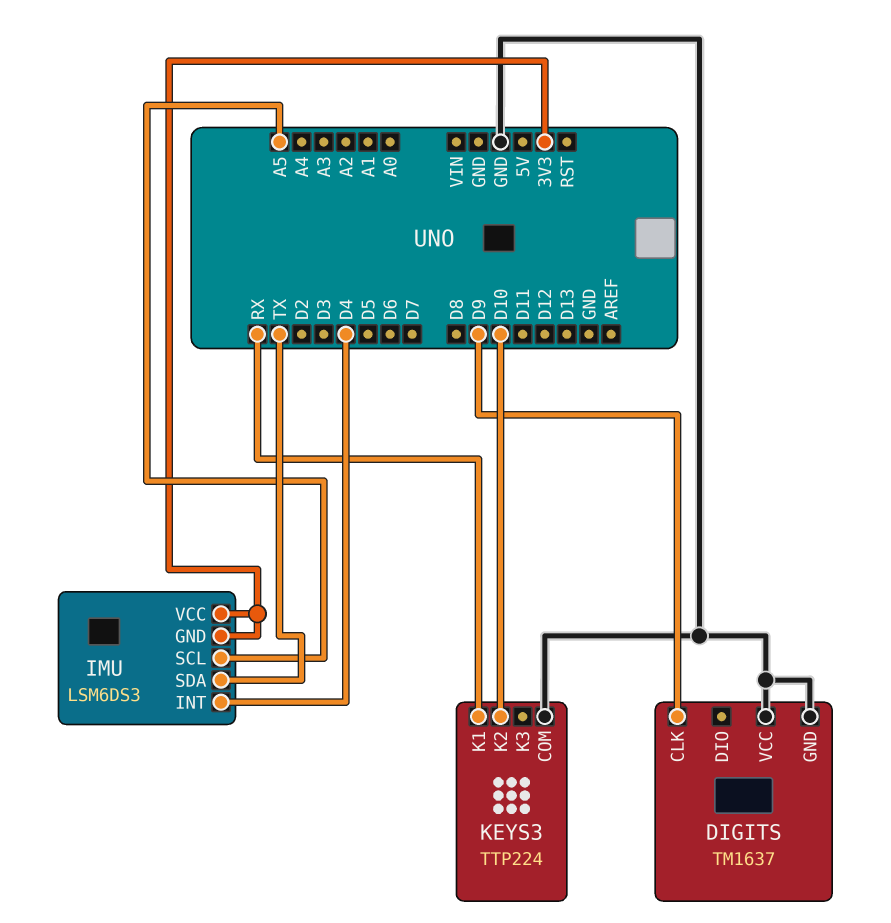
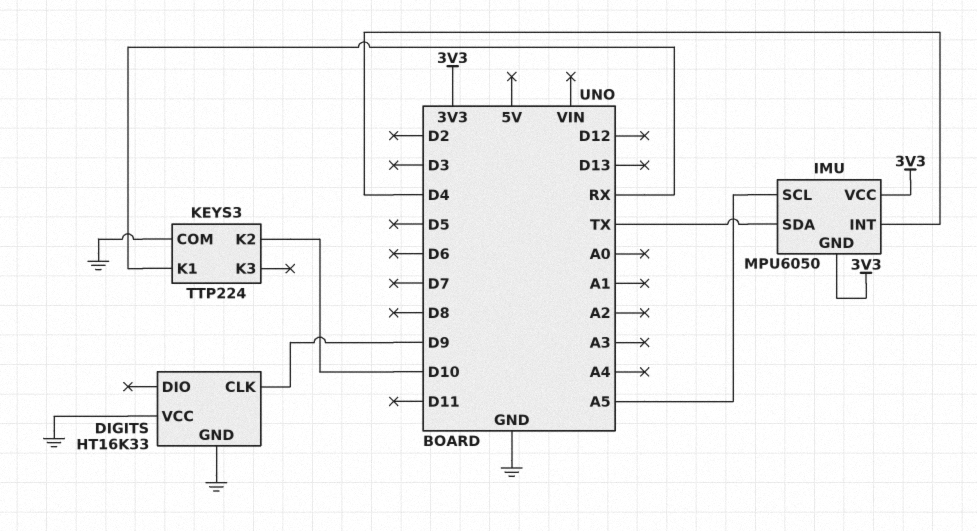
DIGITS: TM1637 -> HT16K33
IMU: LSM6DS3 -> MPU6050

